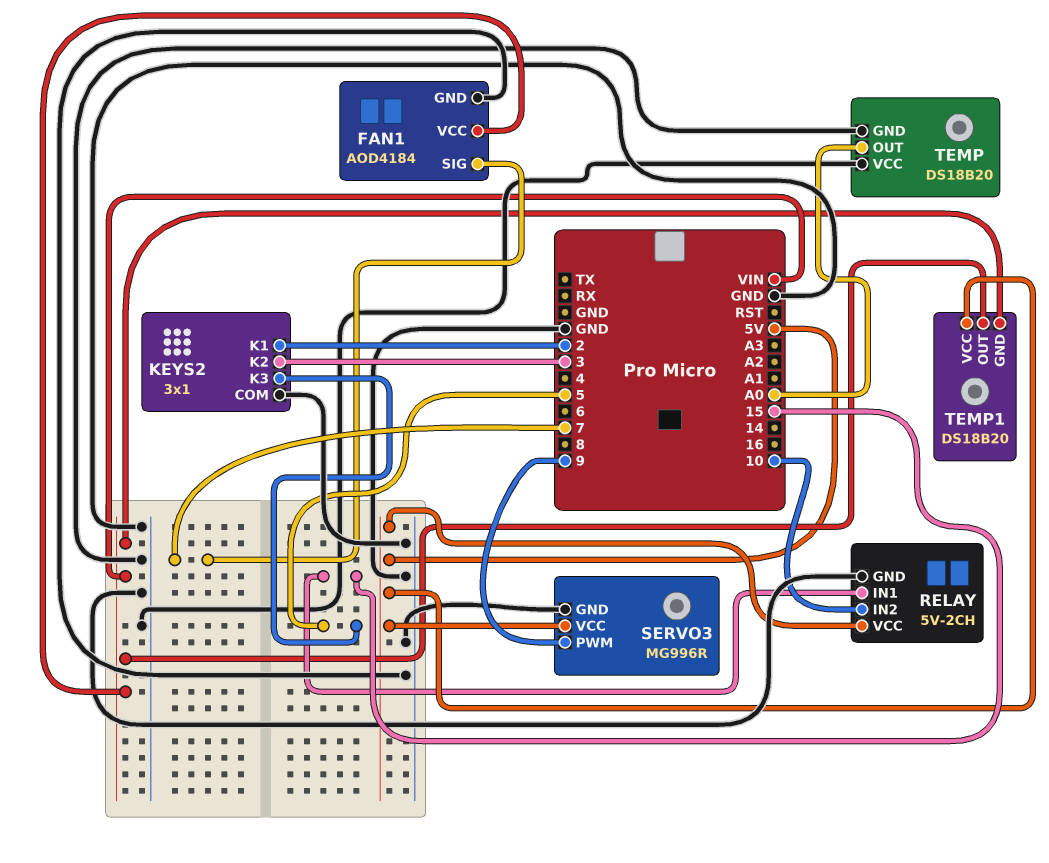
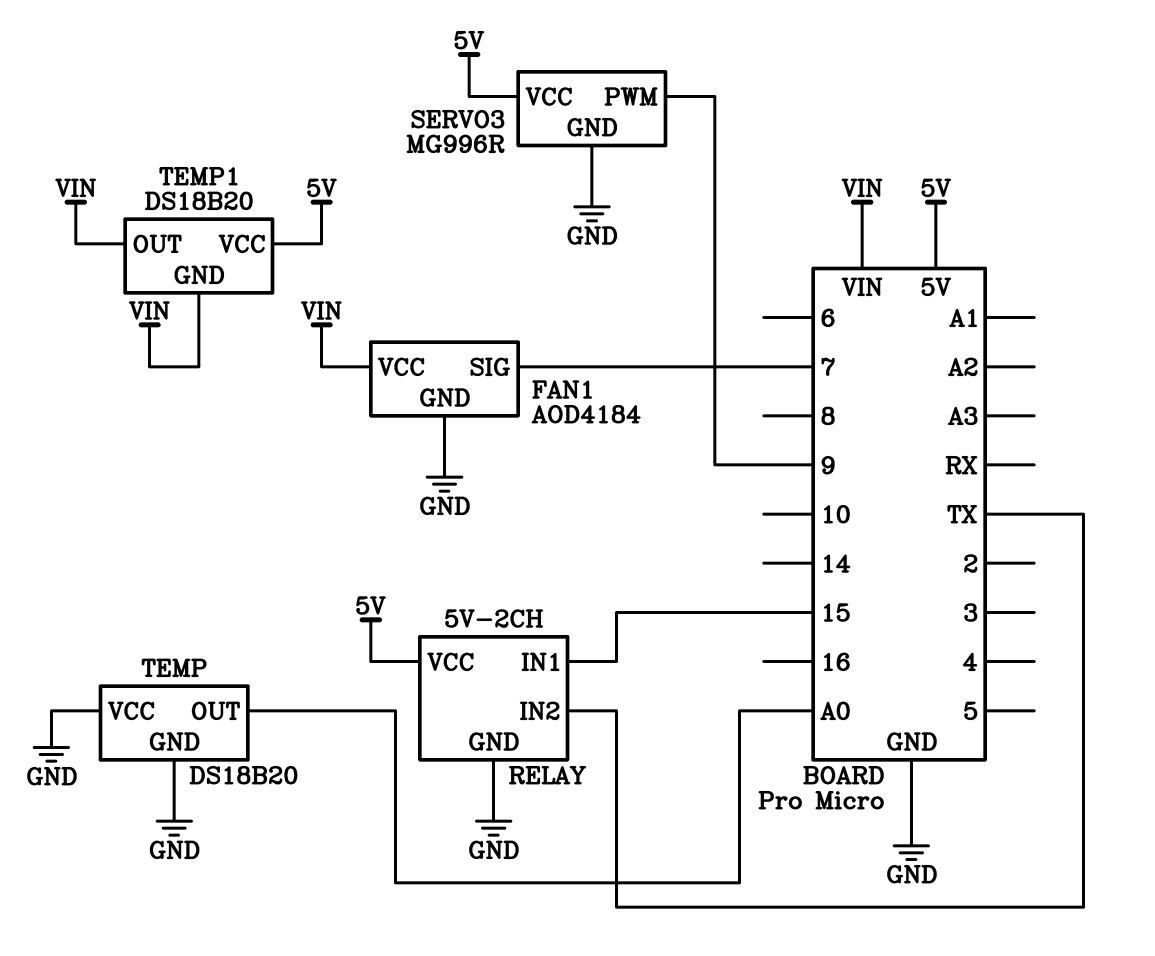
KEYS2: 3x1 -> none
KEYS2 pin COM: GND -> none
KEYS2 pin K1: 2 -> none
KEYS2 pin K2: 3 -> none
KEYS2 pin K3: 5 -> none
RELAY pin IN2: 10 -> TX

